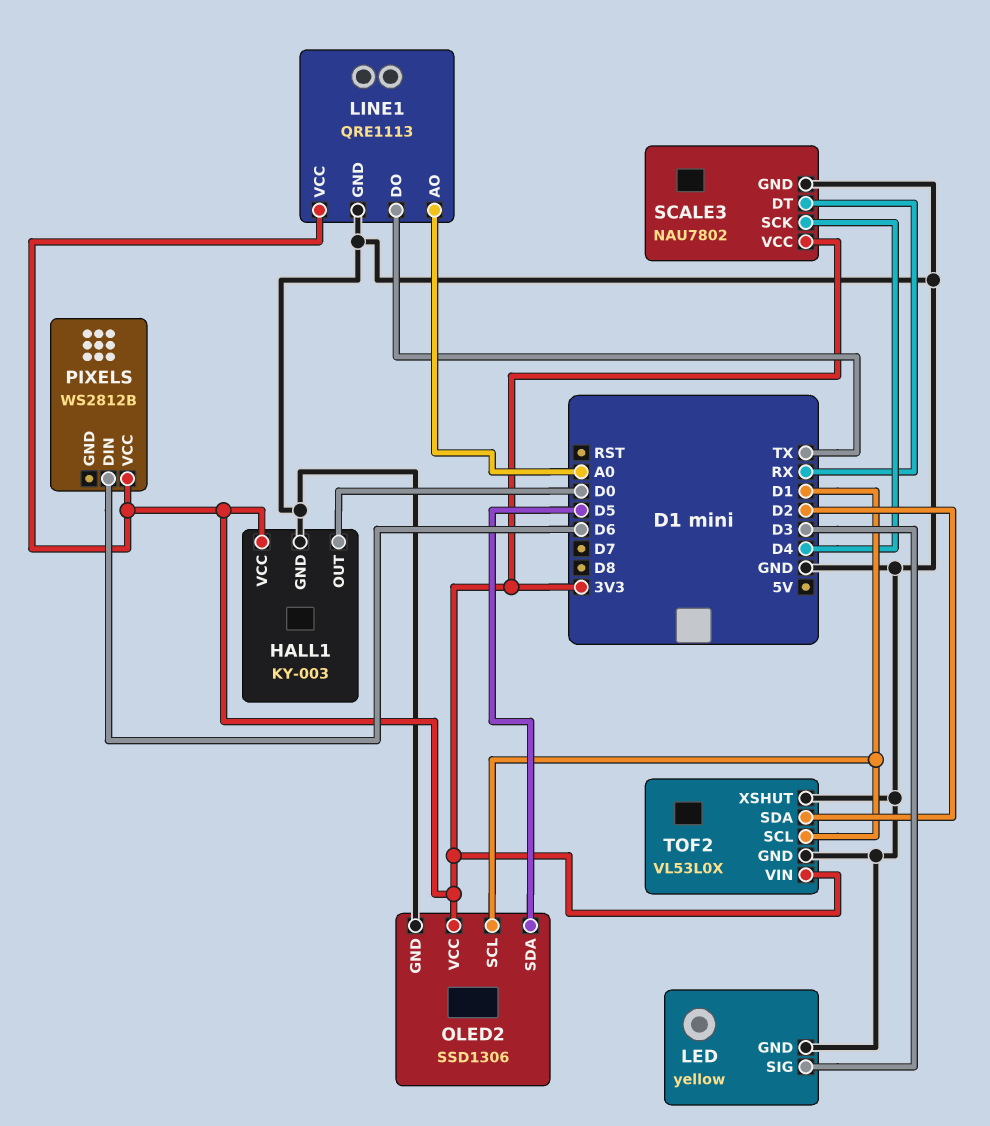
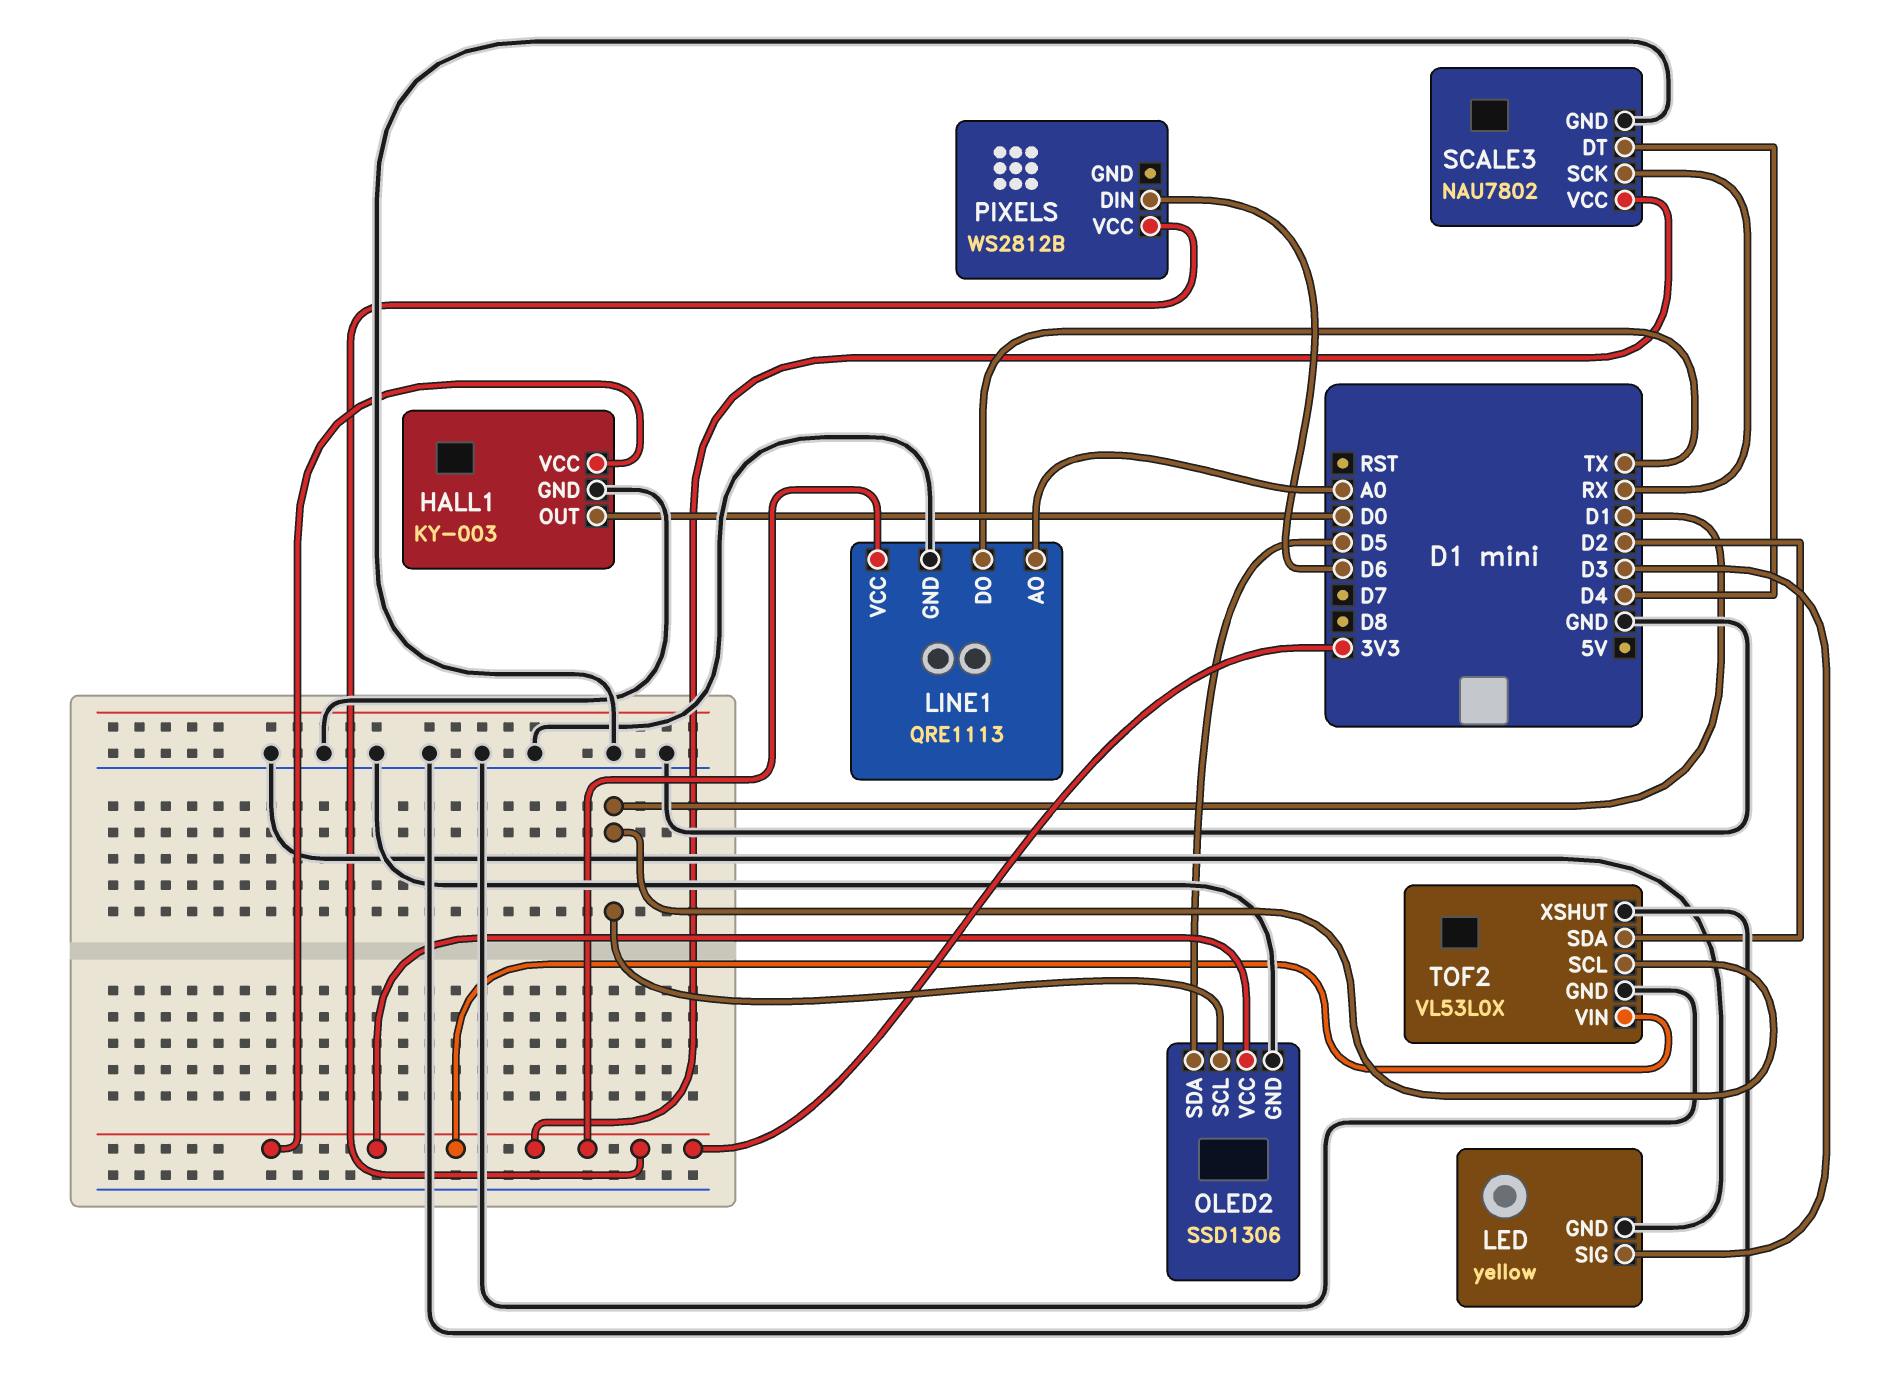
SCALE3 pin DT: RX -> D4
SCALE3 pin SCK: D4 -> RX

